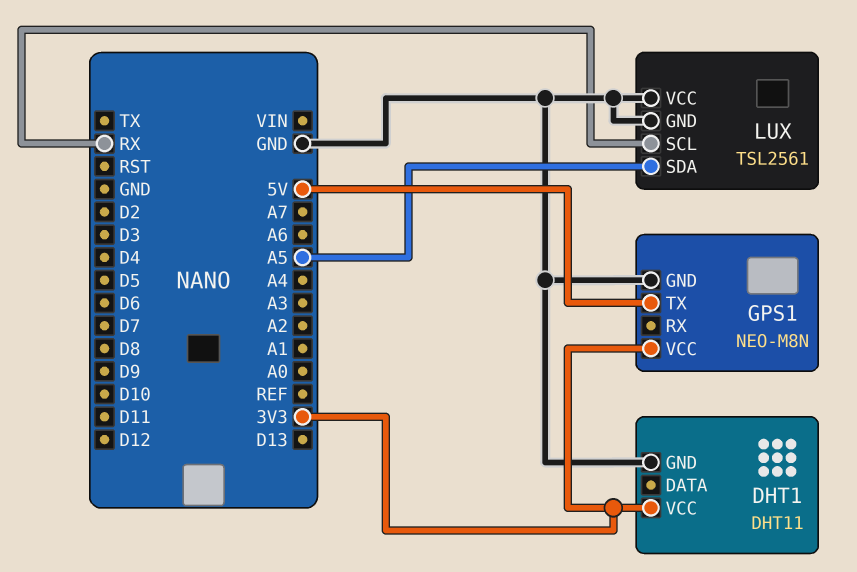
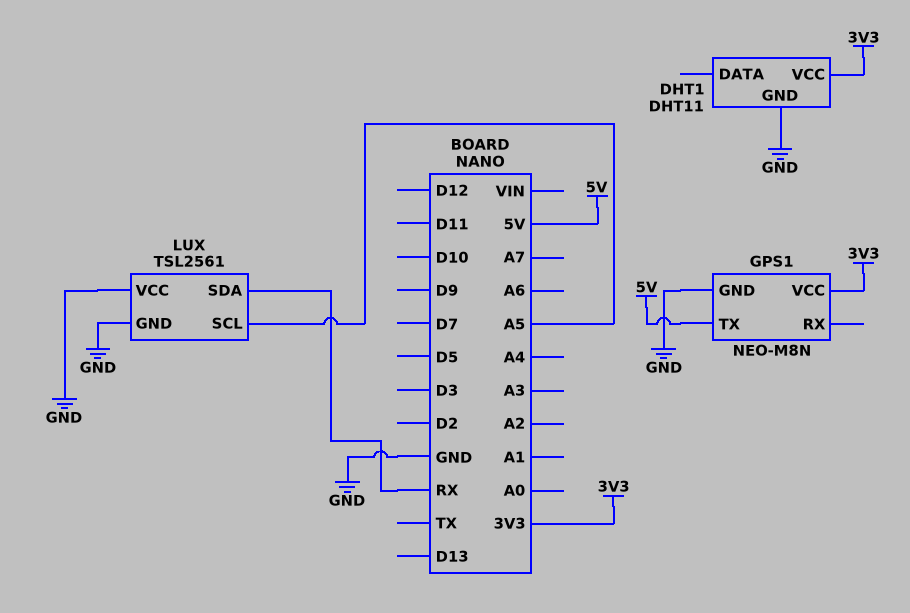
LUX pin SCL: RX -> A5
LUX pin SDA: A5 -> RX

